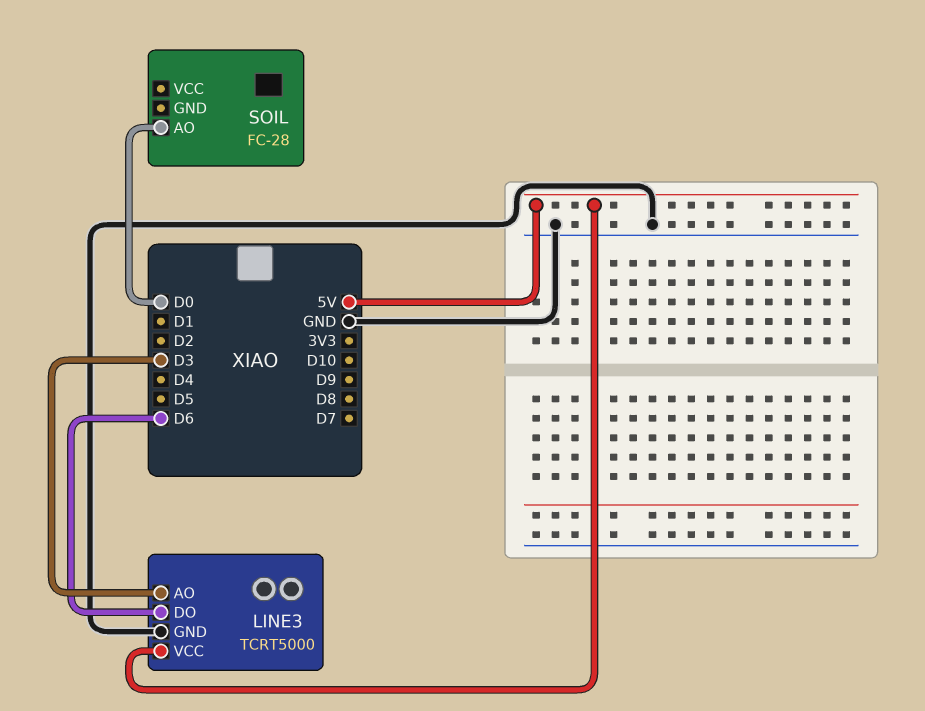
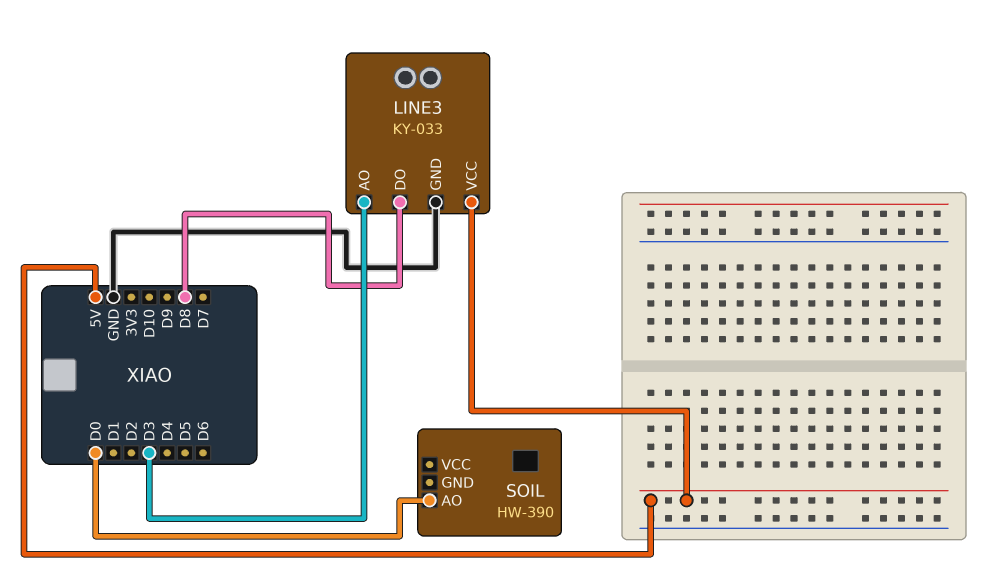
LINE3: TCRT5000 -> KY-033
LINE3 pin DO: D6 -> D8
SOIL: FC-28 -> HW-390

